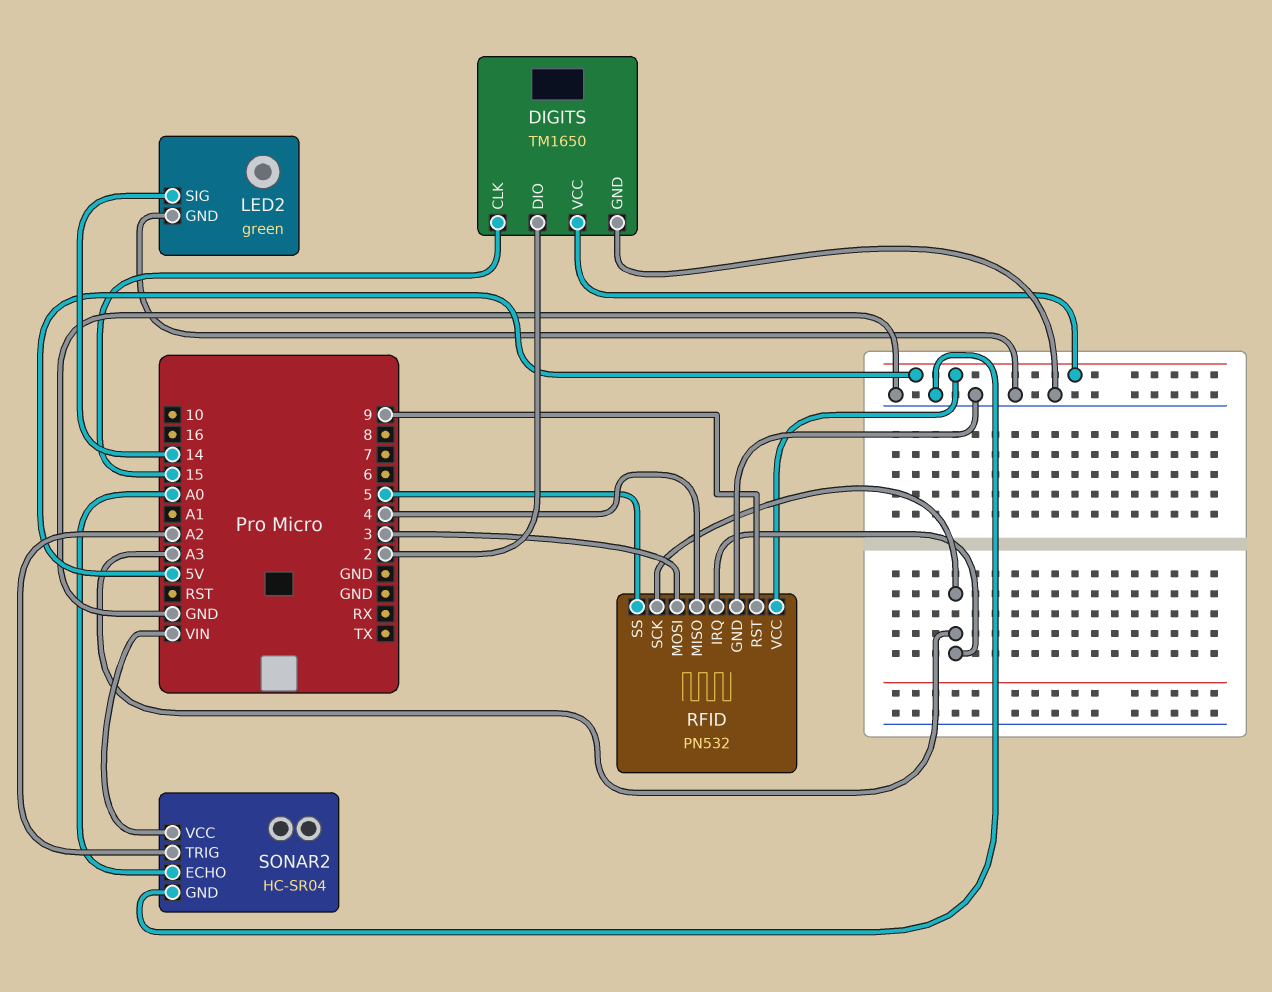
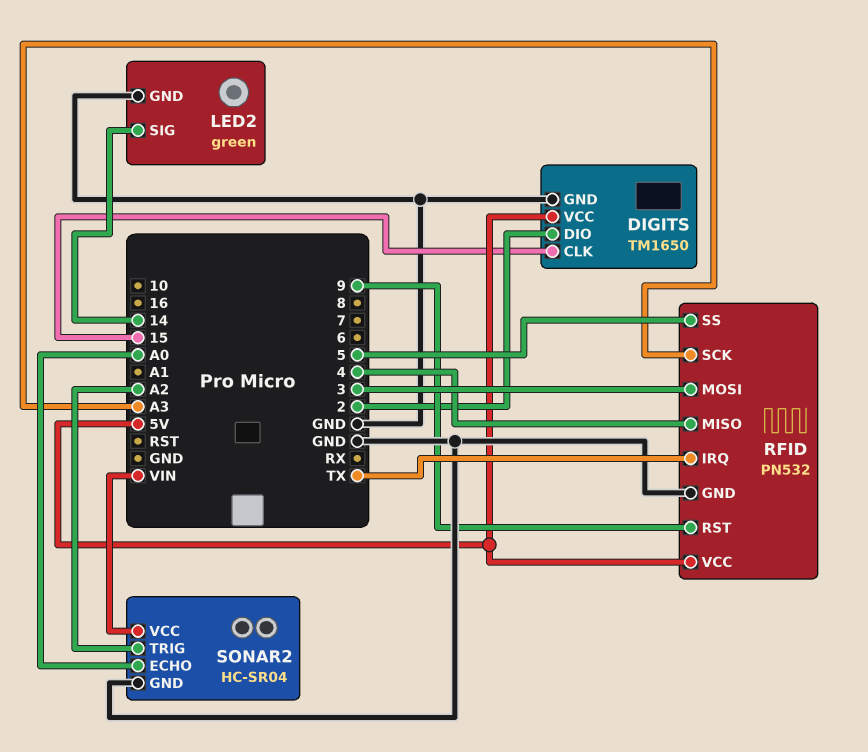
RFID pin IRQ: A3 -> TX

